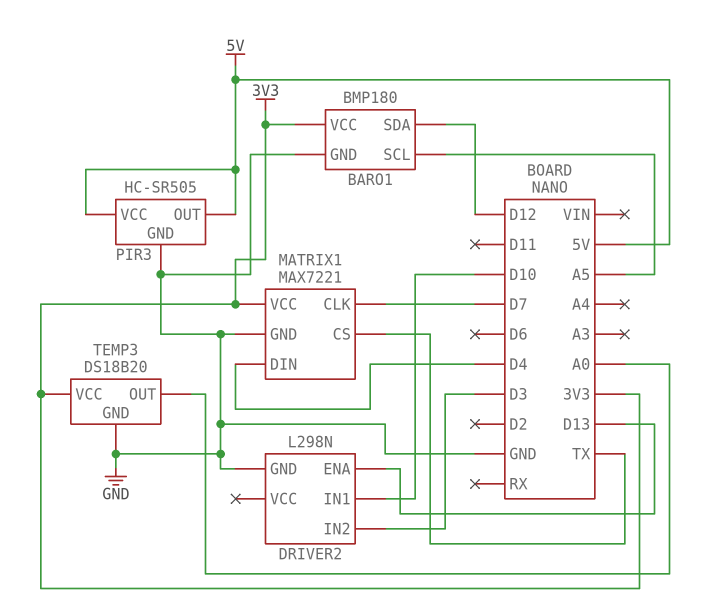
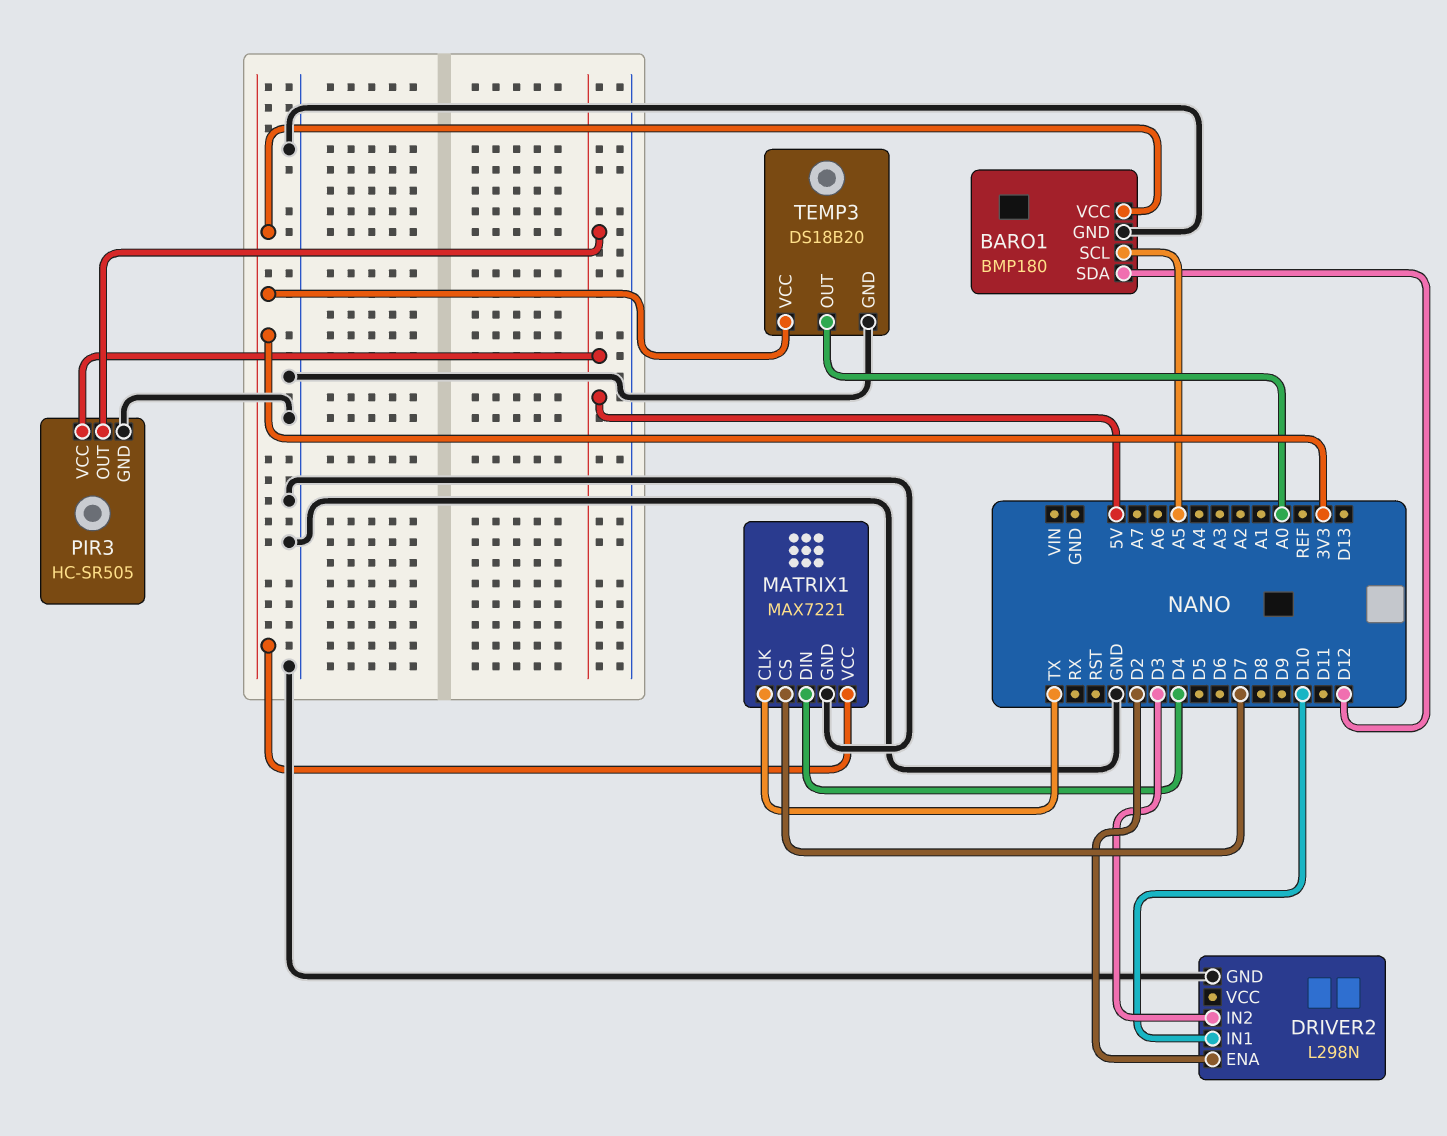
DRIVER2 pin ENA: D13 -> D2
MATRIX1 pin CLK: D7 -> TX
MATRIX1 pin CS: TX -> D7

